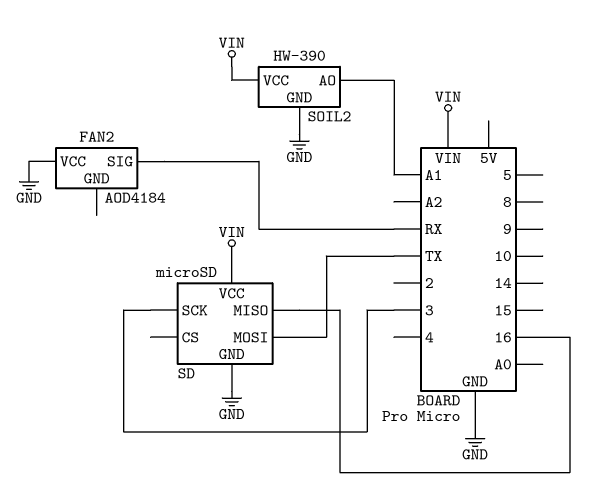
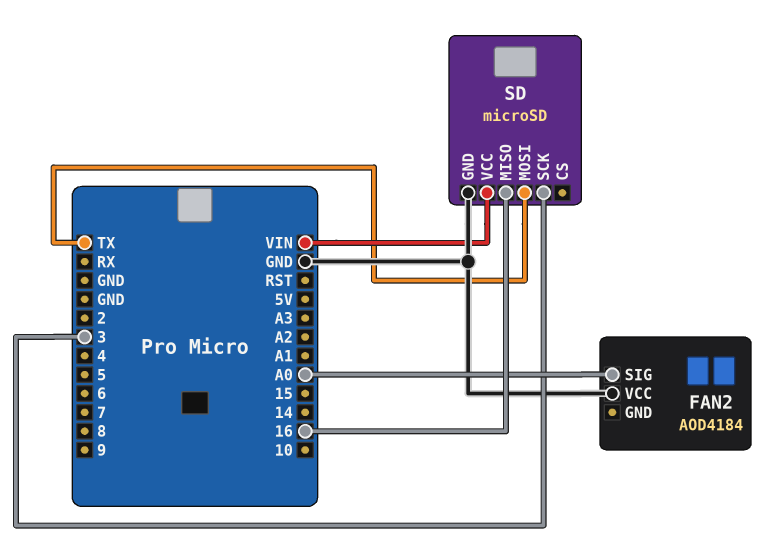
FAN2 pin SIG: RX -> A0
SOIL2: HW-390 -> none
SOIL2 pin AO: A1 -> none
SOIL2 pin GND: GND -> none
SOIL2 pin VCC: VIN -> none

